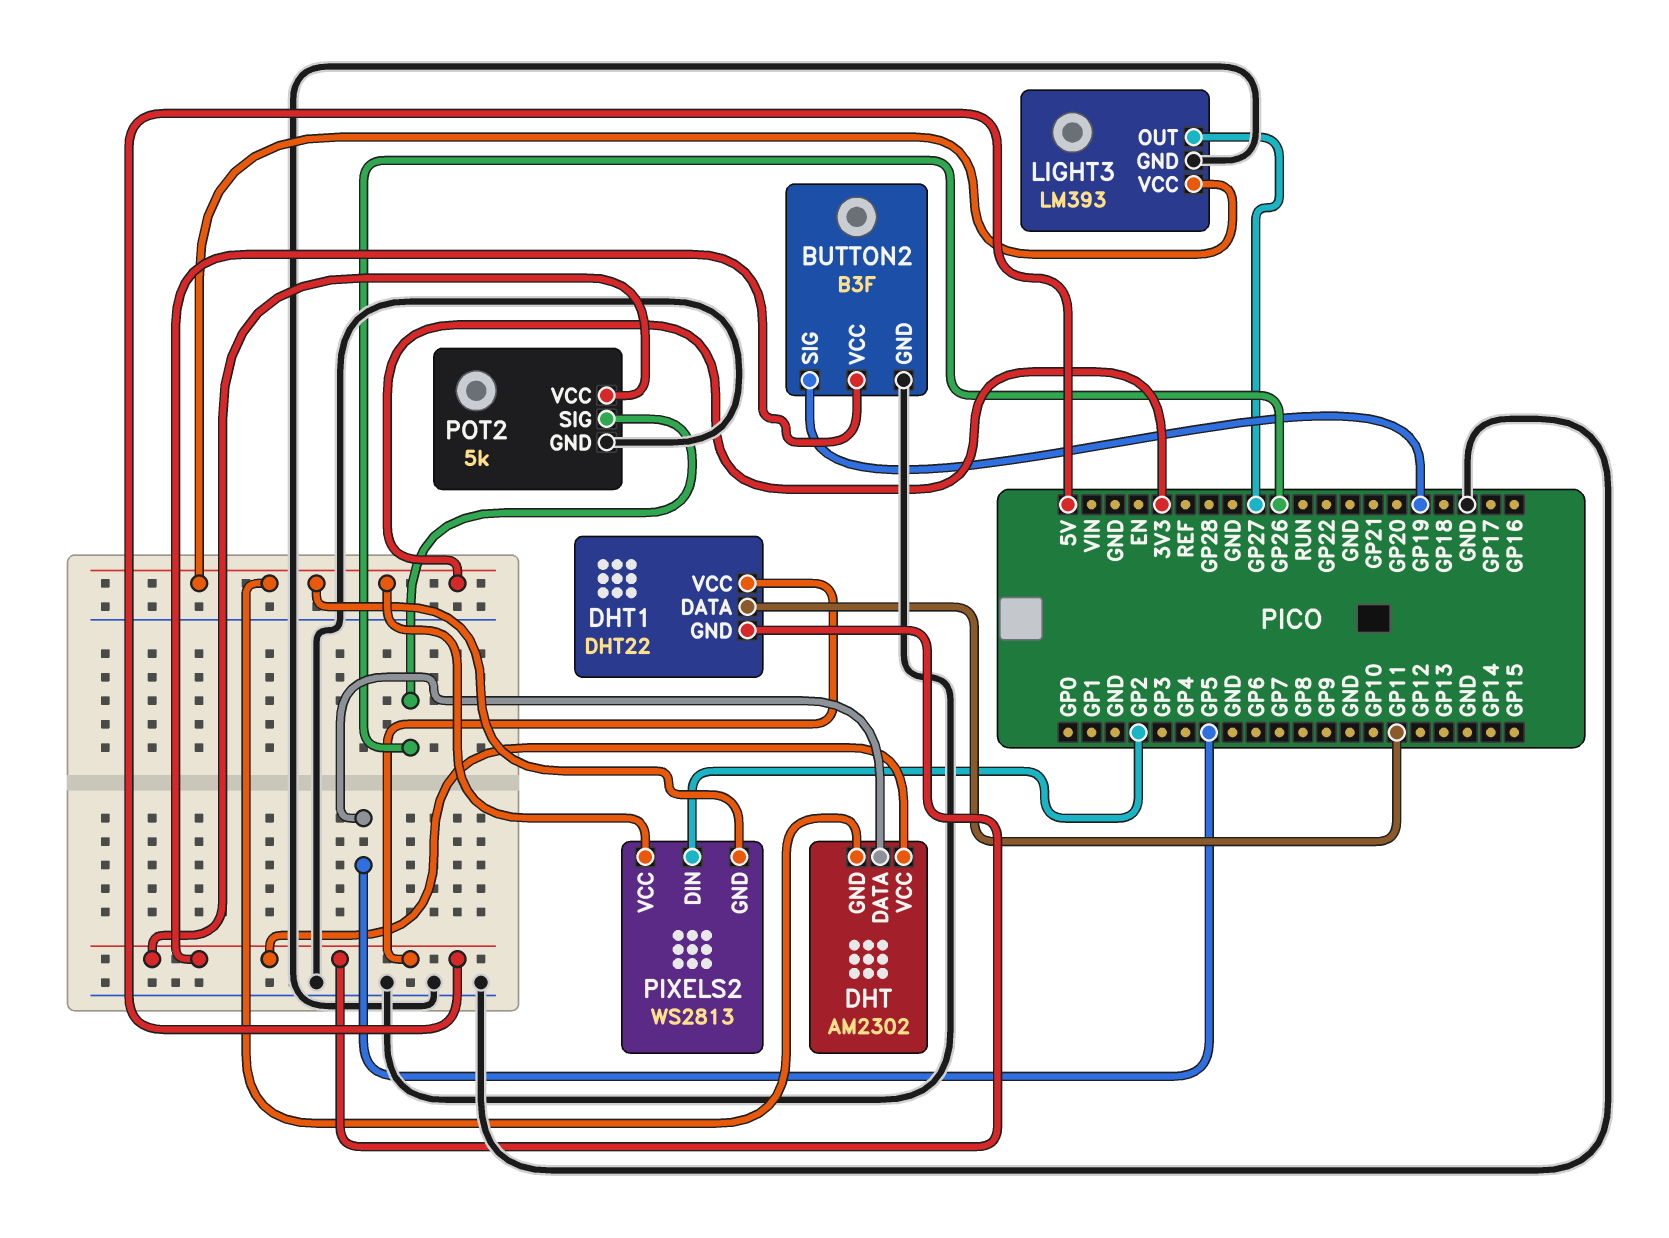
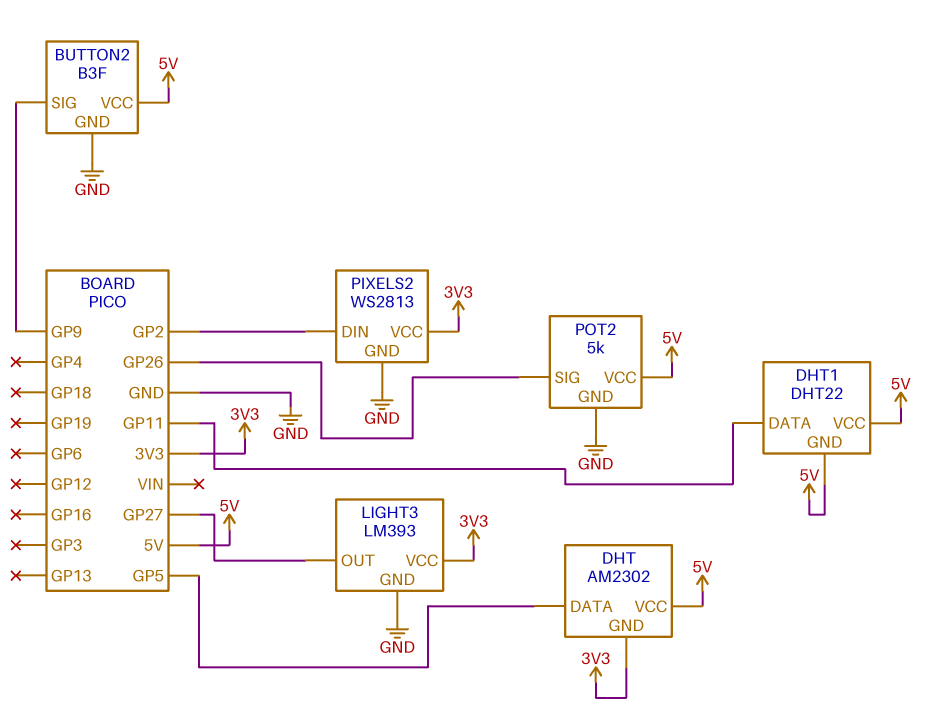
BUTTON2 pin SIG: GP19 -> GP9
PIXELS2 pin GND: 3V3 -> GND

